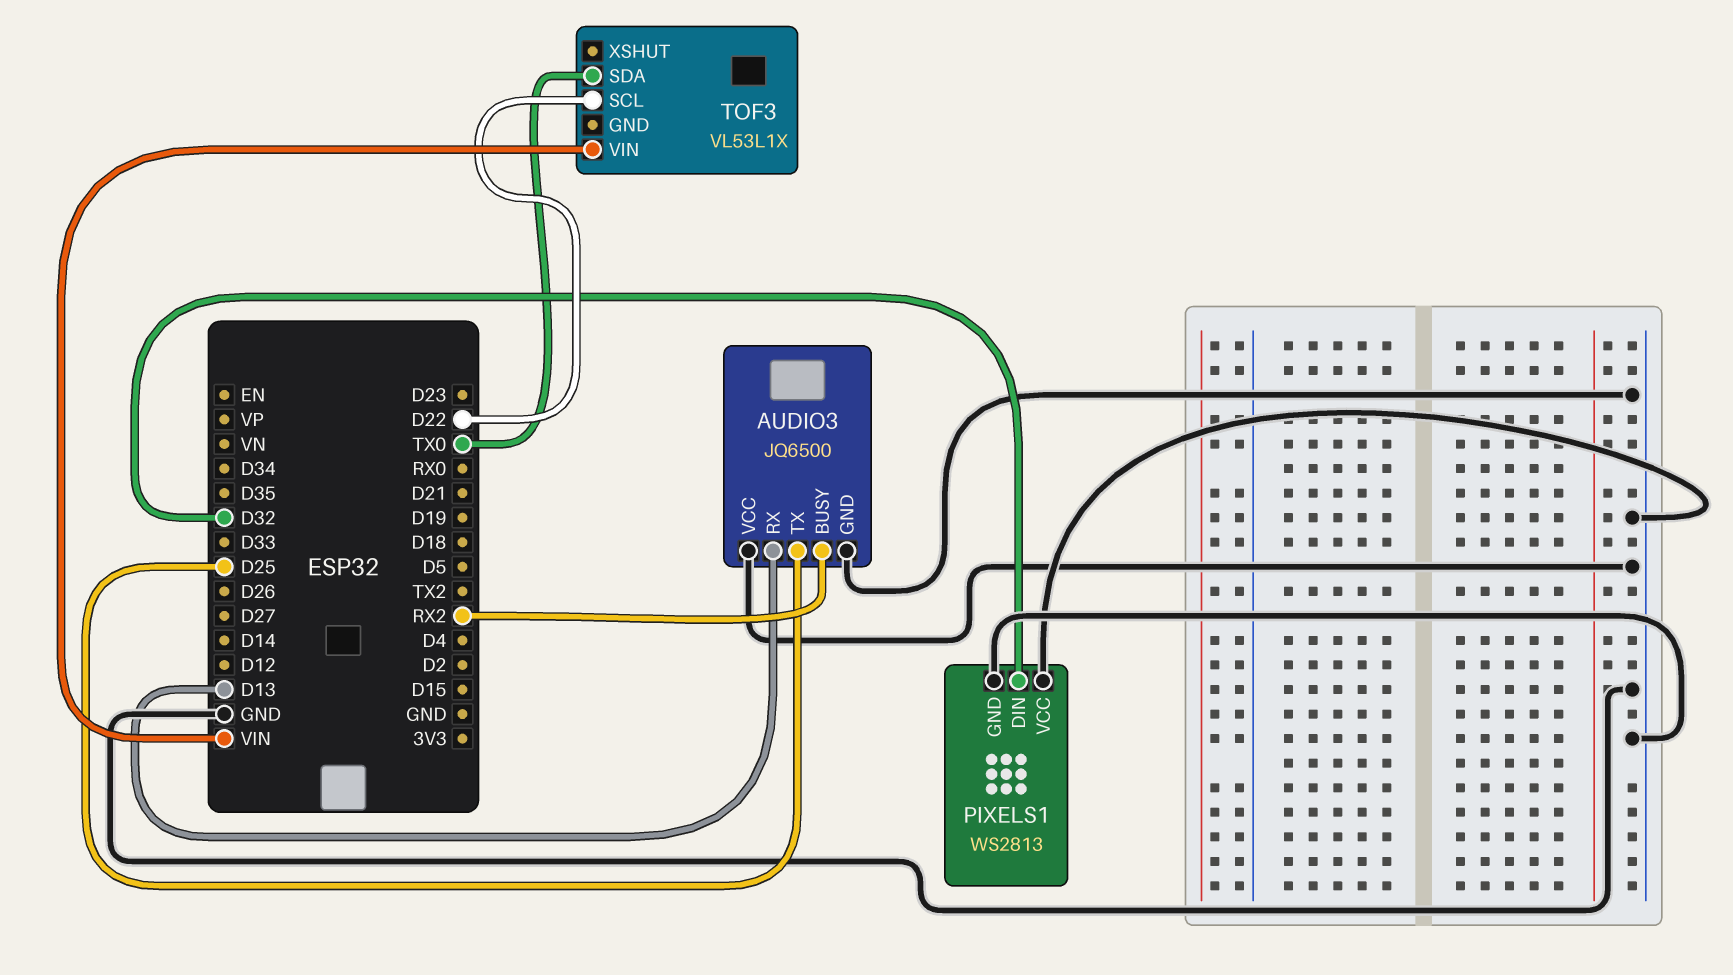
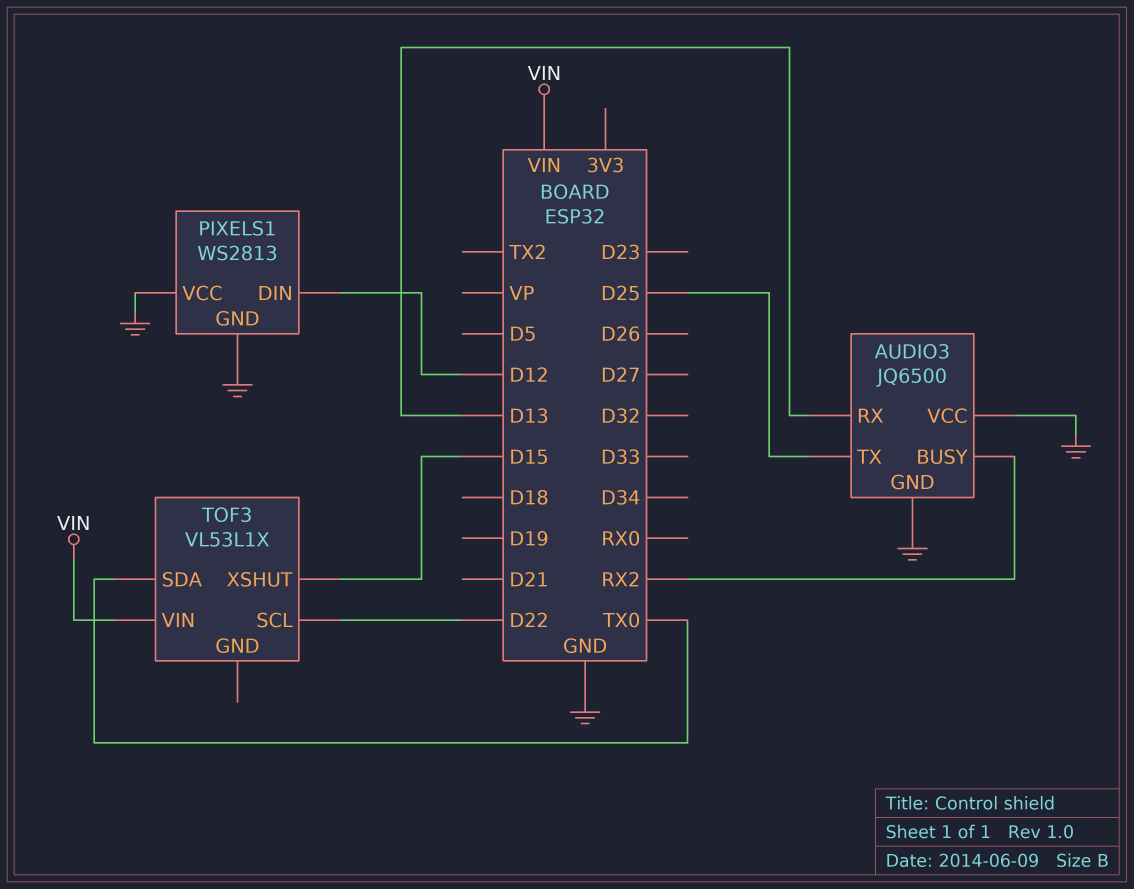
PIXELS1 pin DIN: D32 -> D12
TOF3 pin XSHUT: none -> D15

